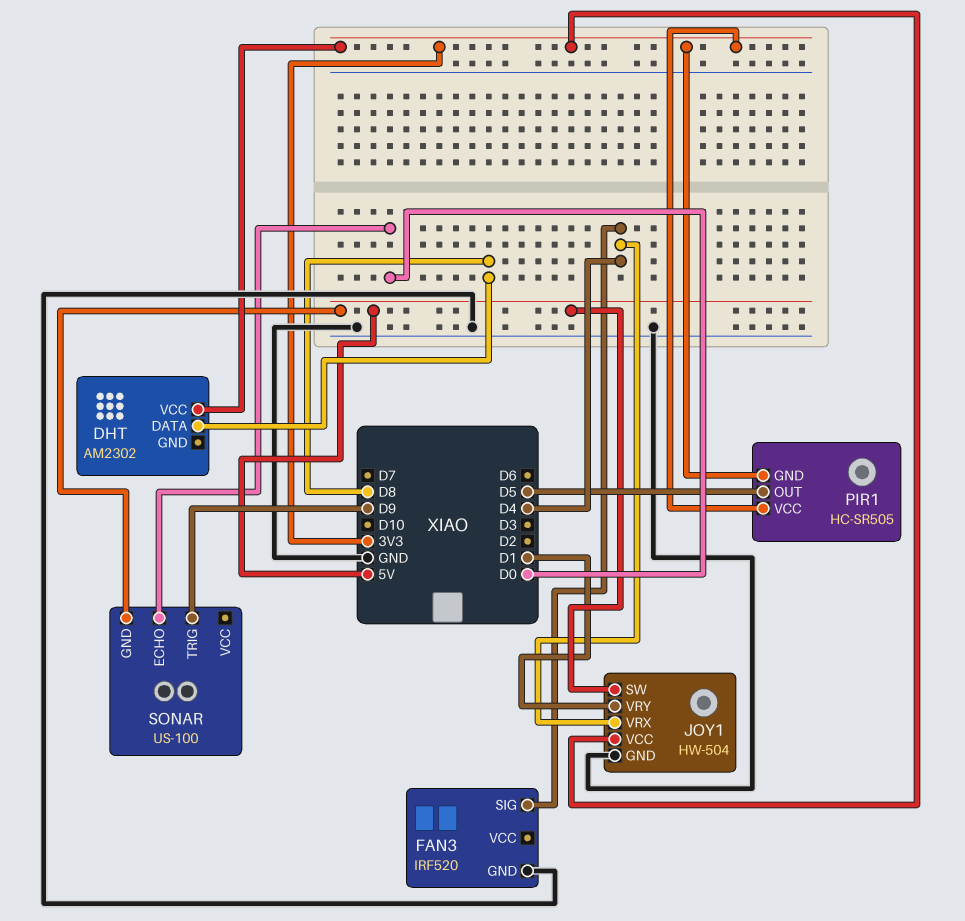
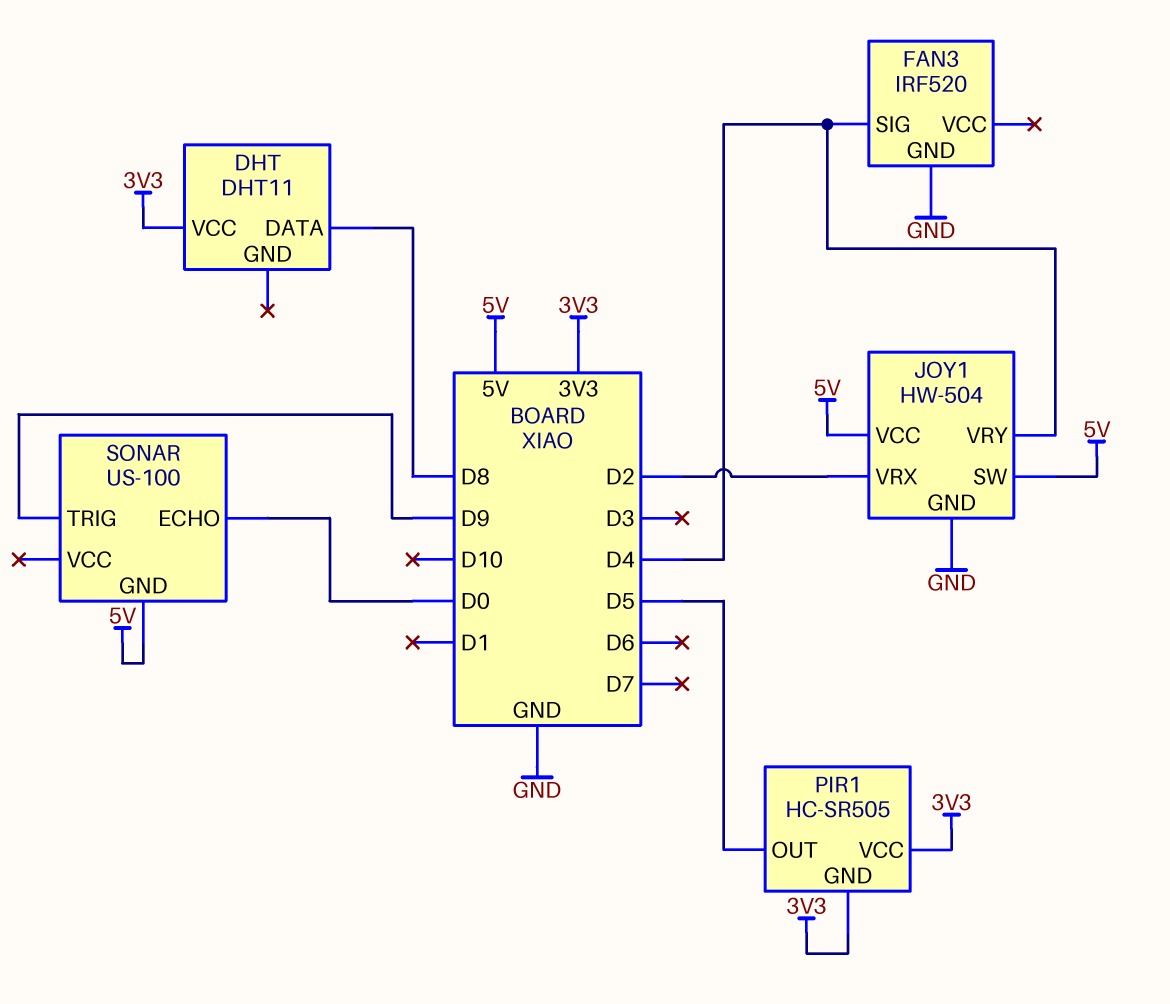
DHT: AM2302 -> DHT11
JOY1 pin VCC: 3V3 -> 5V
JOY1 pin VRX: D4 -> D2
JOY1 pin VRY: D1 -> D4

